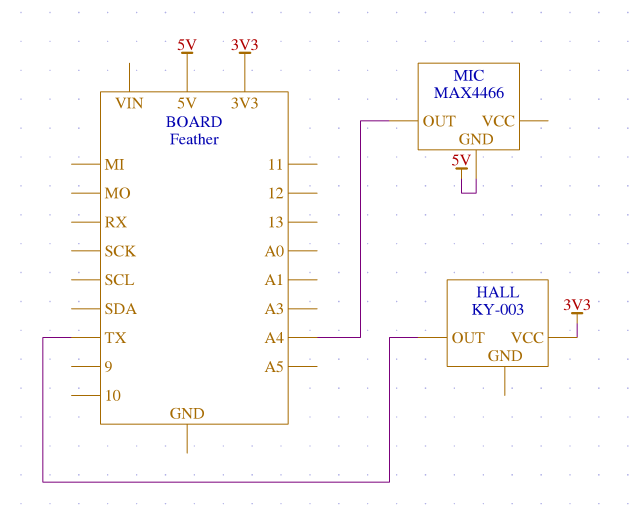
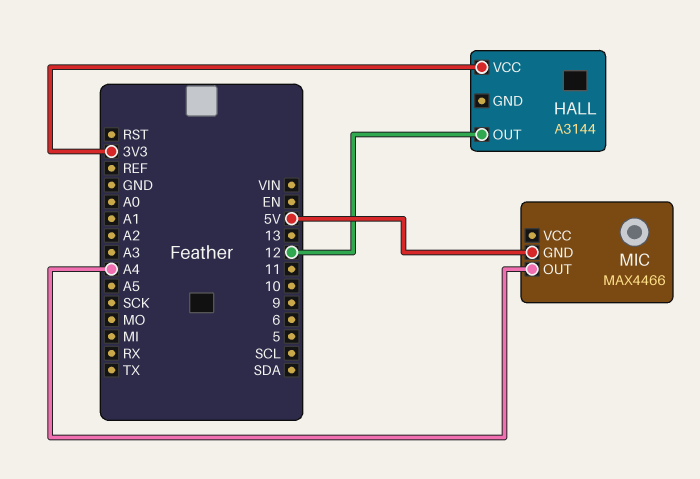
HALL: KY-003 -> A3144
HALL pin OUT: TX -> 12

